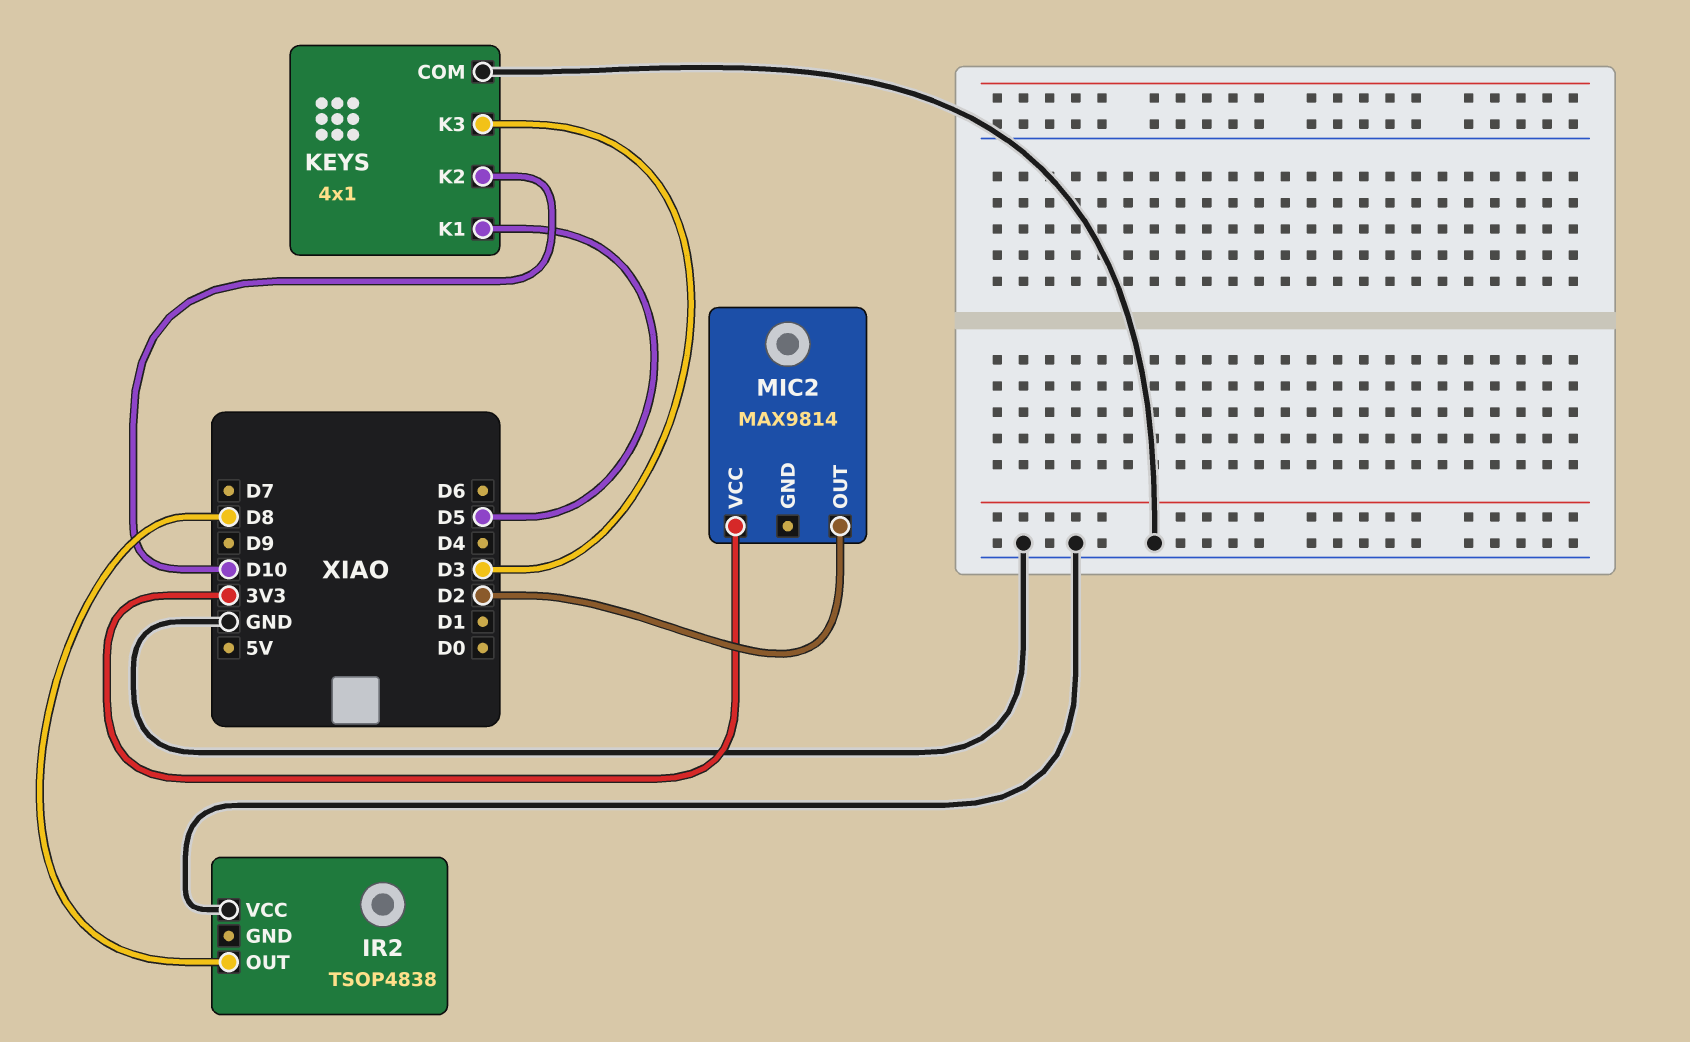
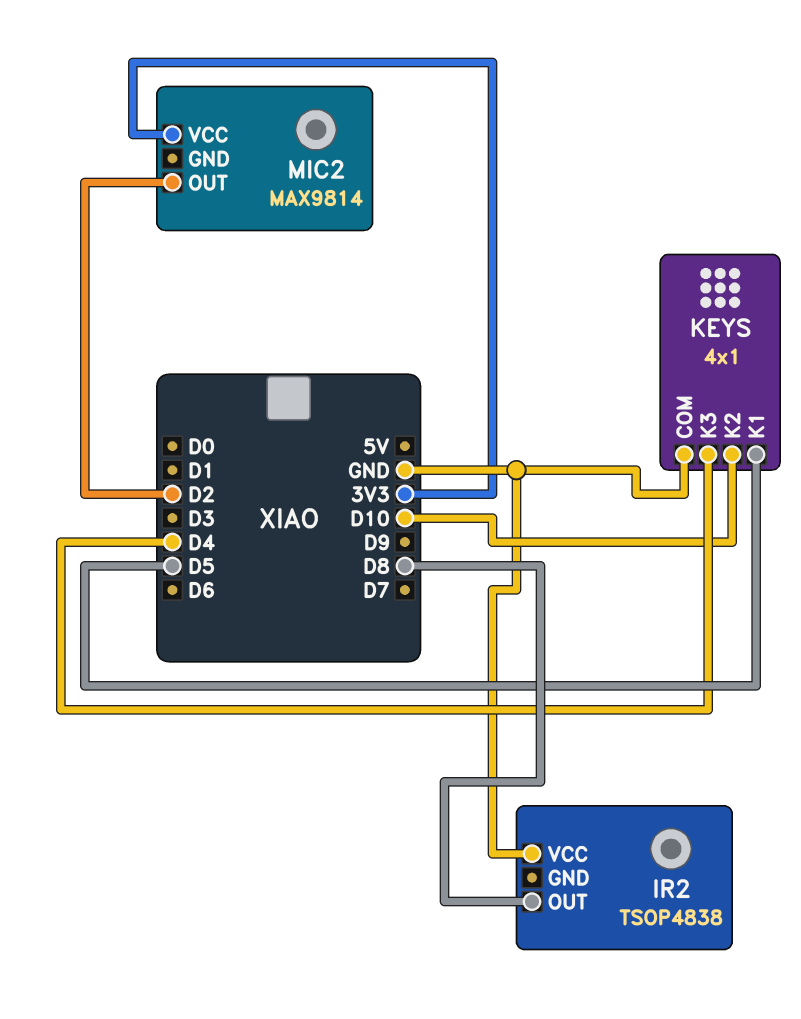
KEYS pin K3: D3 -> D4

